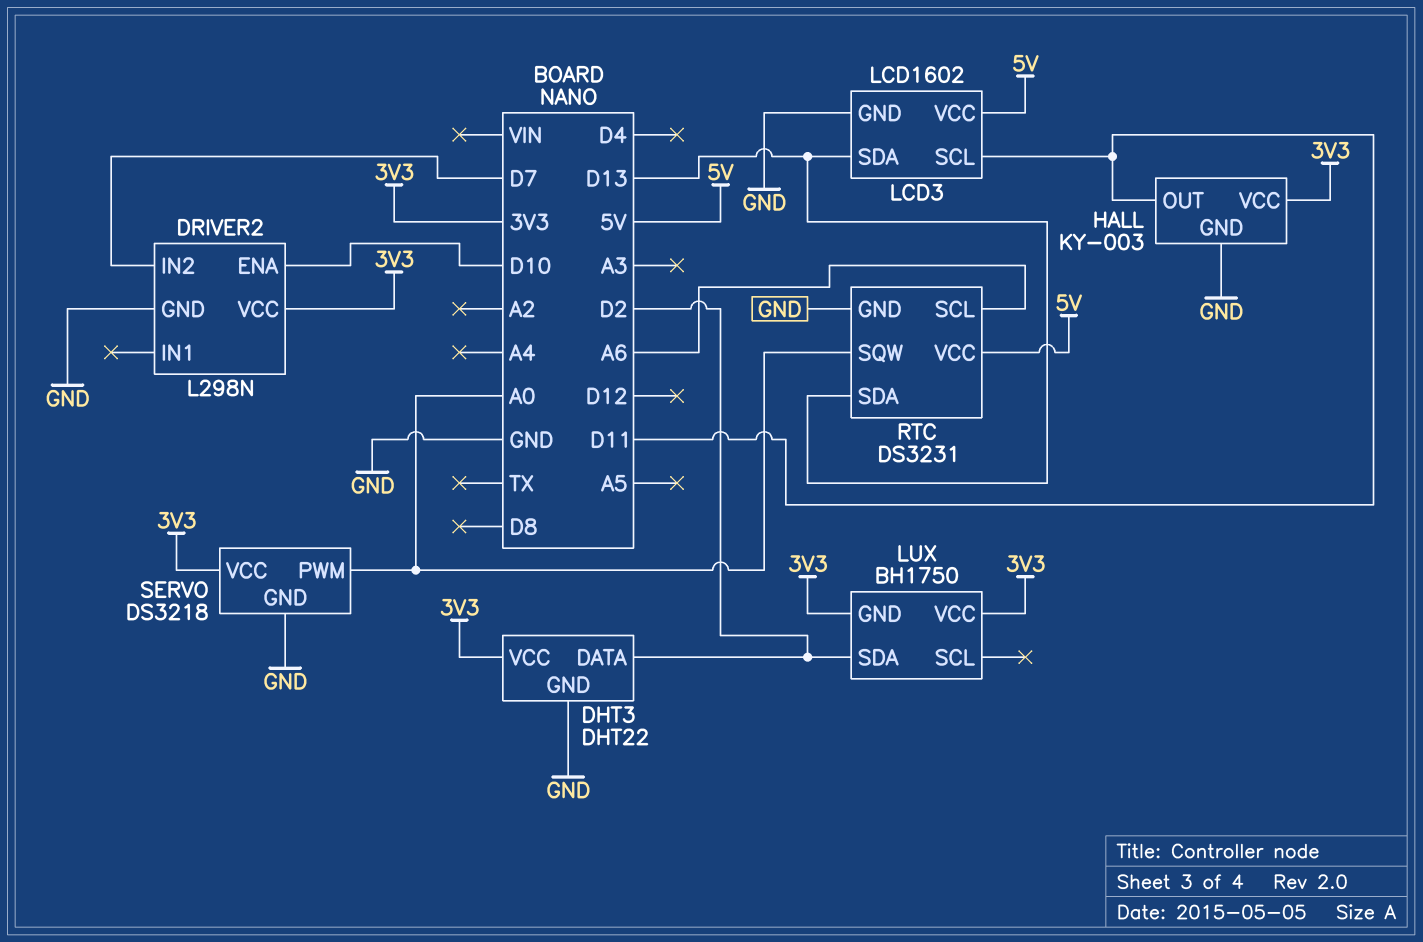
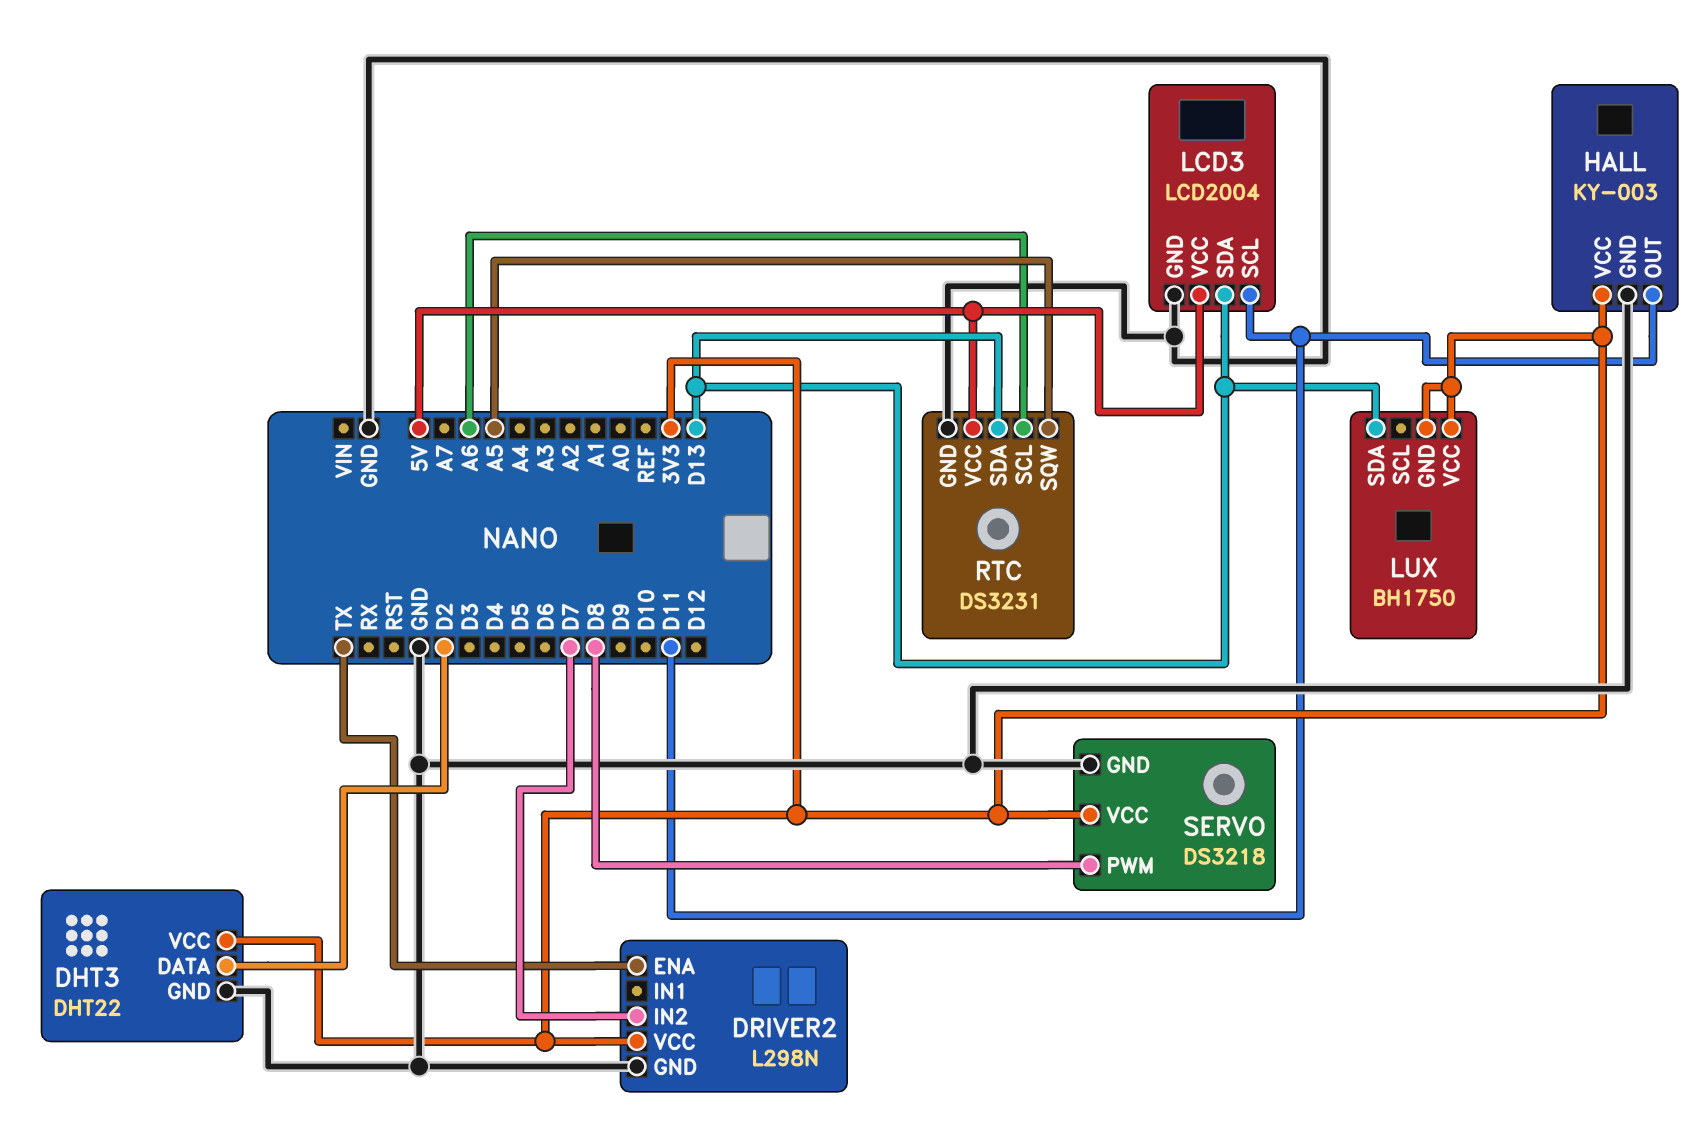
DRIVER2 pin ENA: D10 -> TX
LCD3: LCD1602 -> LCD2004
LUX pin SDA: D2 -> D13
RTC pin SQW: A0 -> A5
SERVO pin PWM: A0 -> D8

